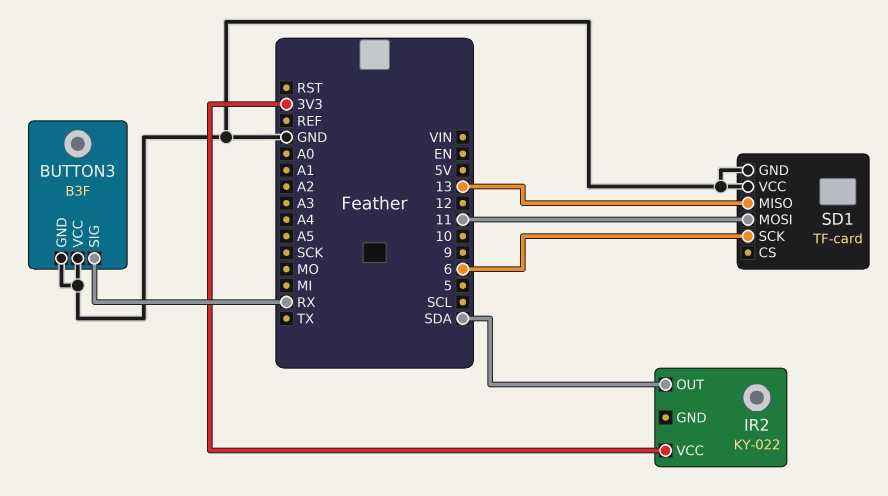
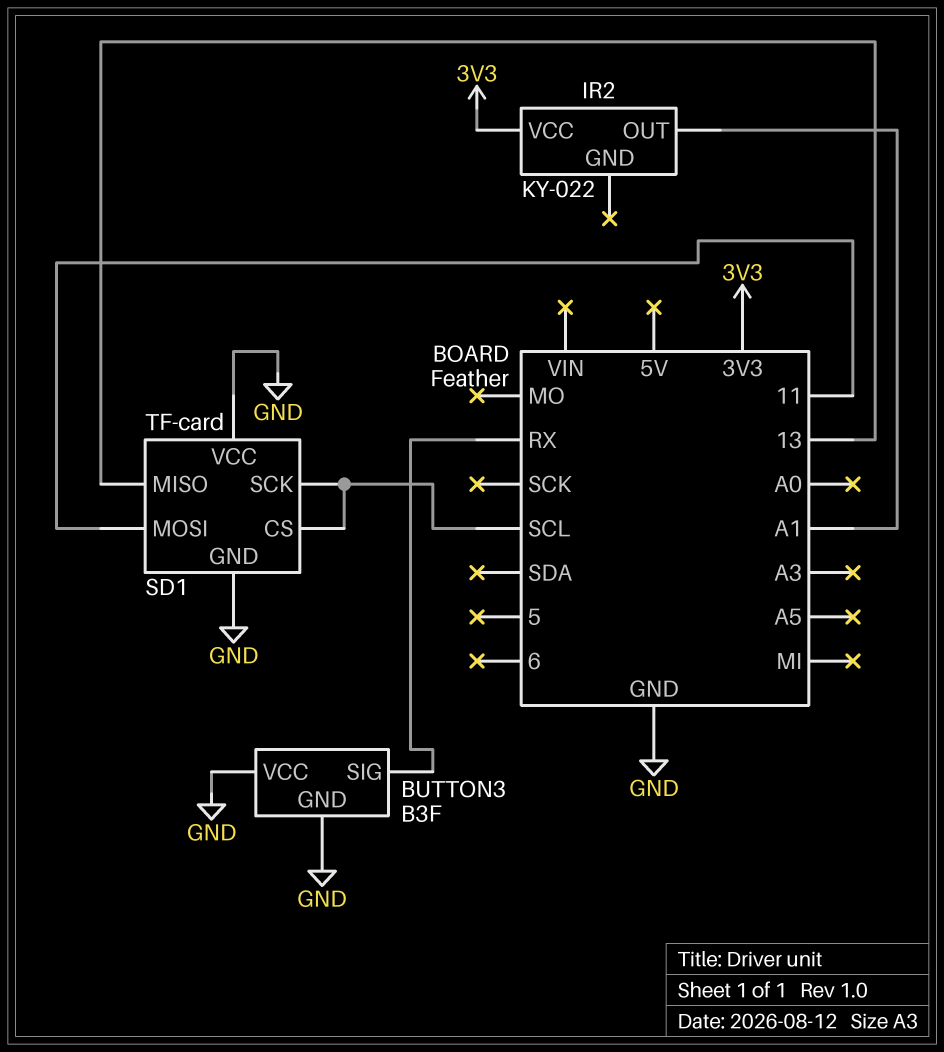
IR2 pin OUT: SDA -> A1
SD1 pin CS: none -> SCL
SD1 pin SCK: 6 -> SCL

